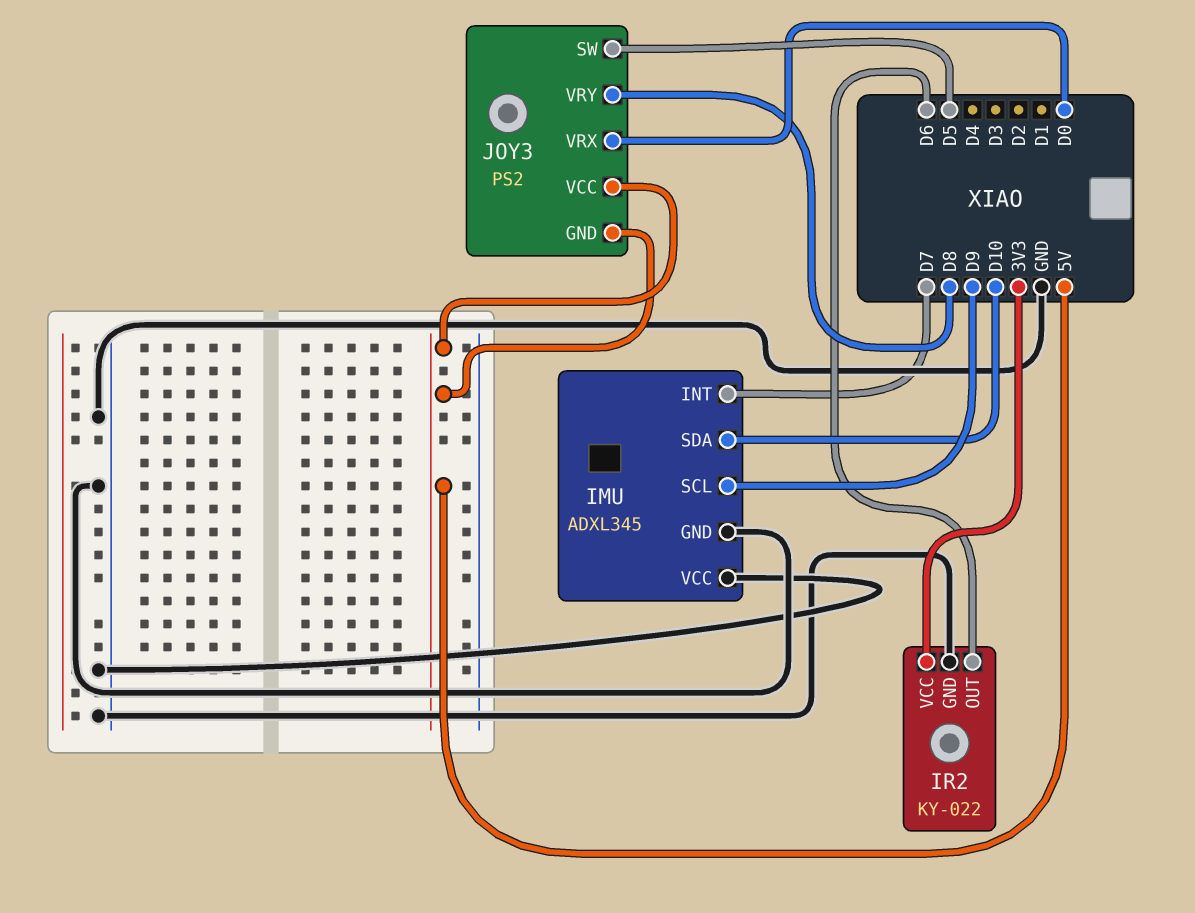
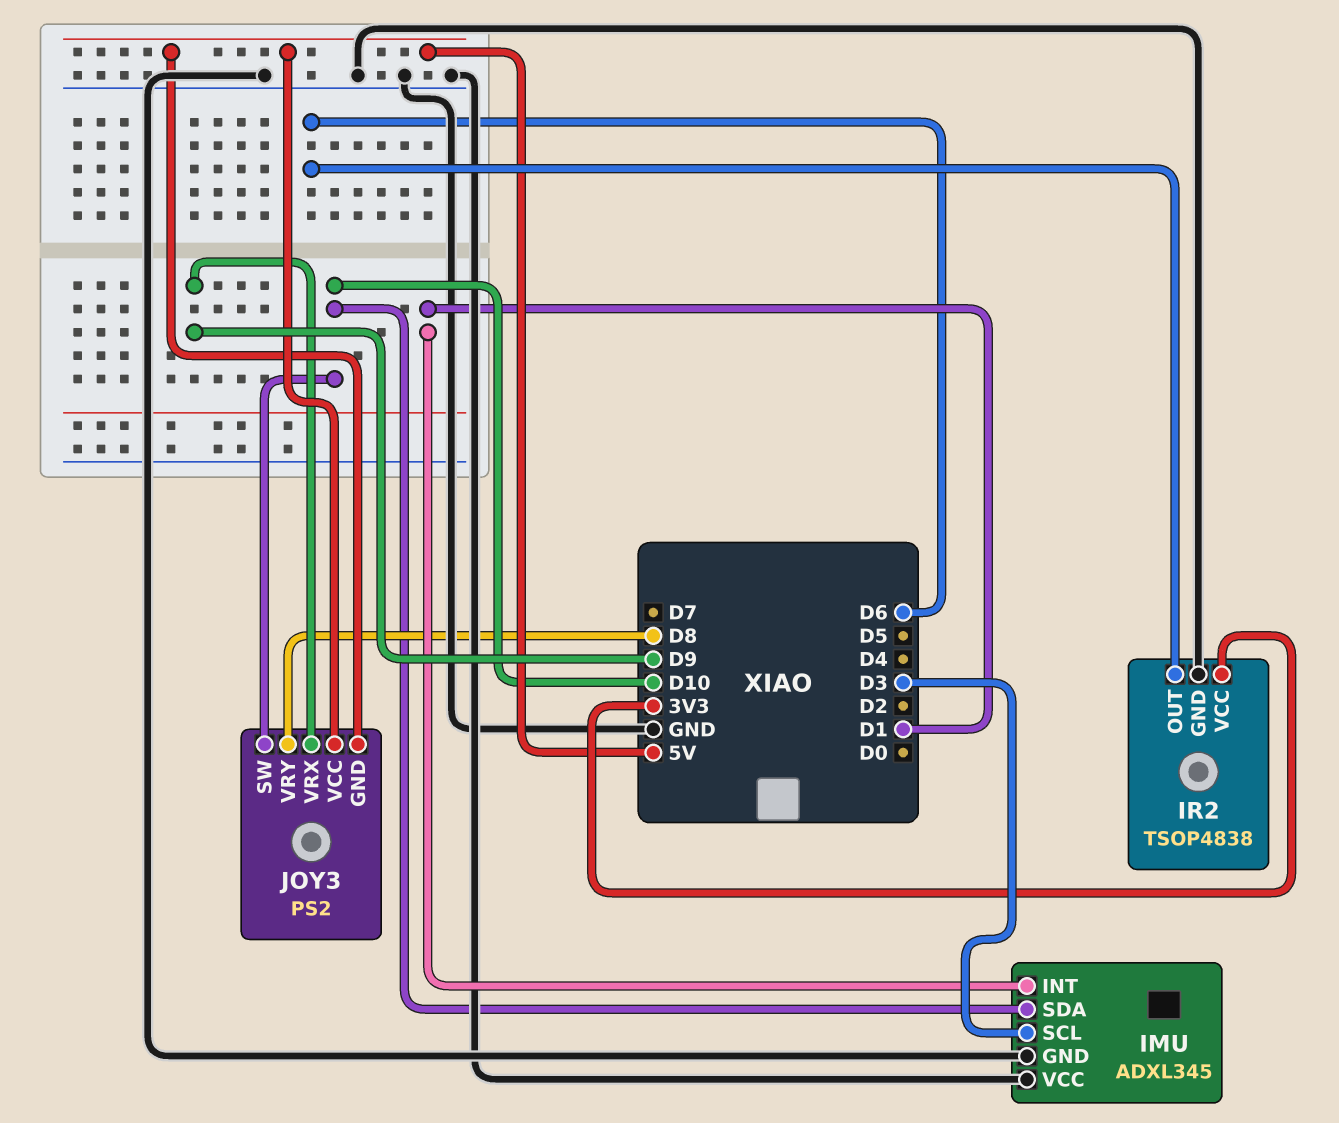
IMU pin INT: D7 -> D1
IMU pin SCL: D9 -> D3
IR2: KY-022 -> TSOP4838
JOY3 pin SW: D5 -> D10
JOY3 pin VRX: D0 -> D9

